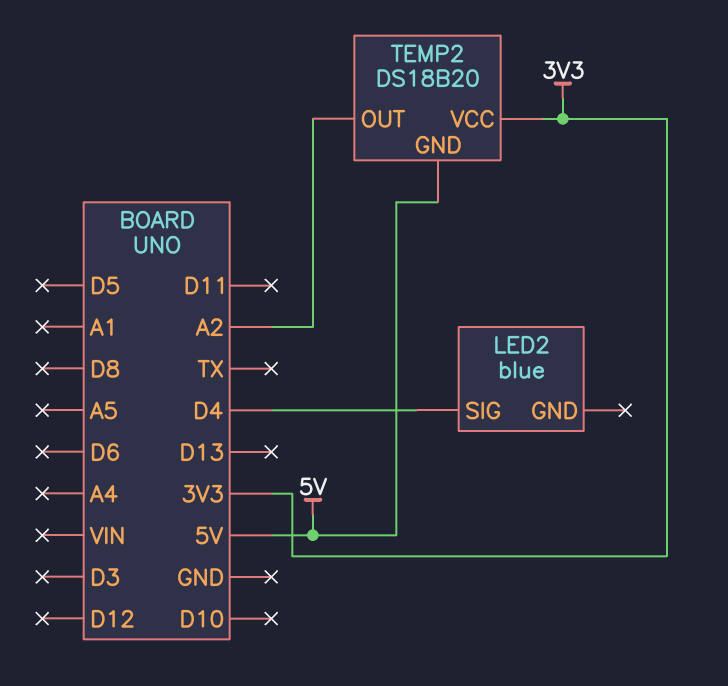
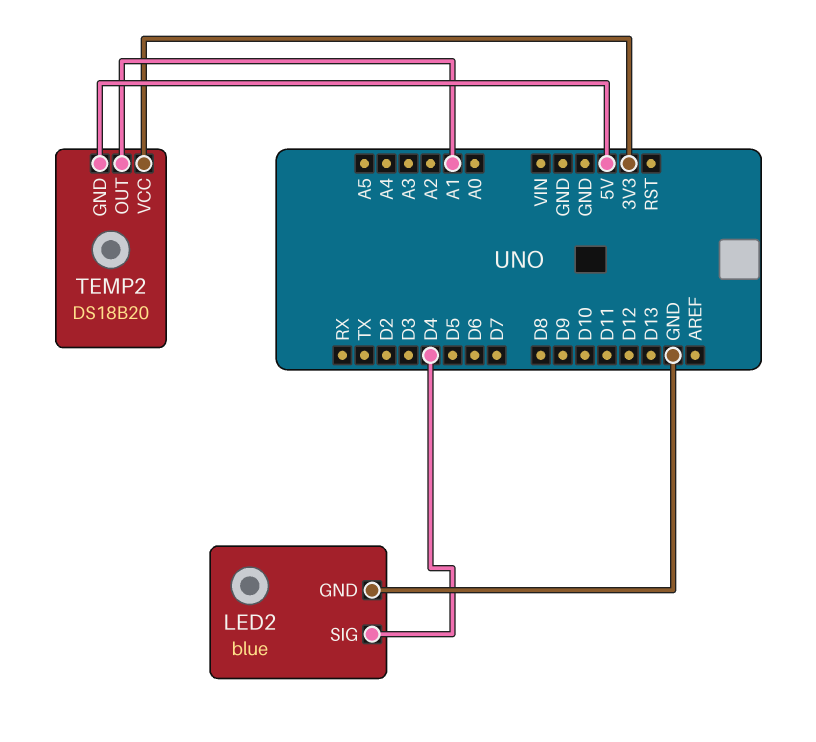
LED2 pin GND: none -> GND
TEMP2 pin OUT: A2 -> A1

